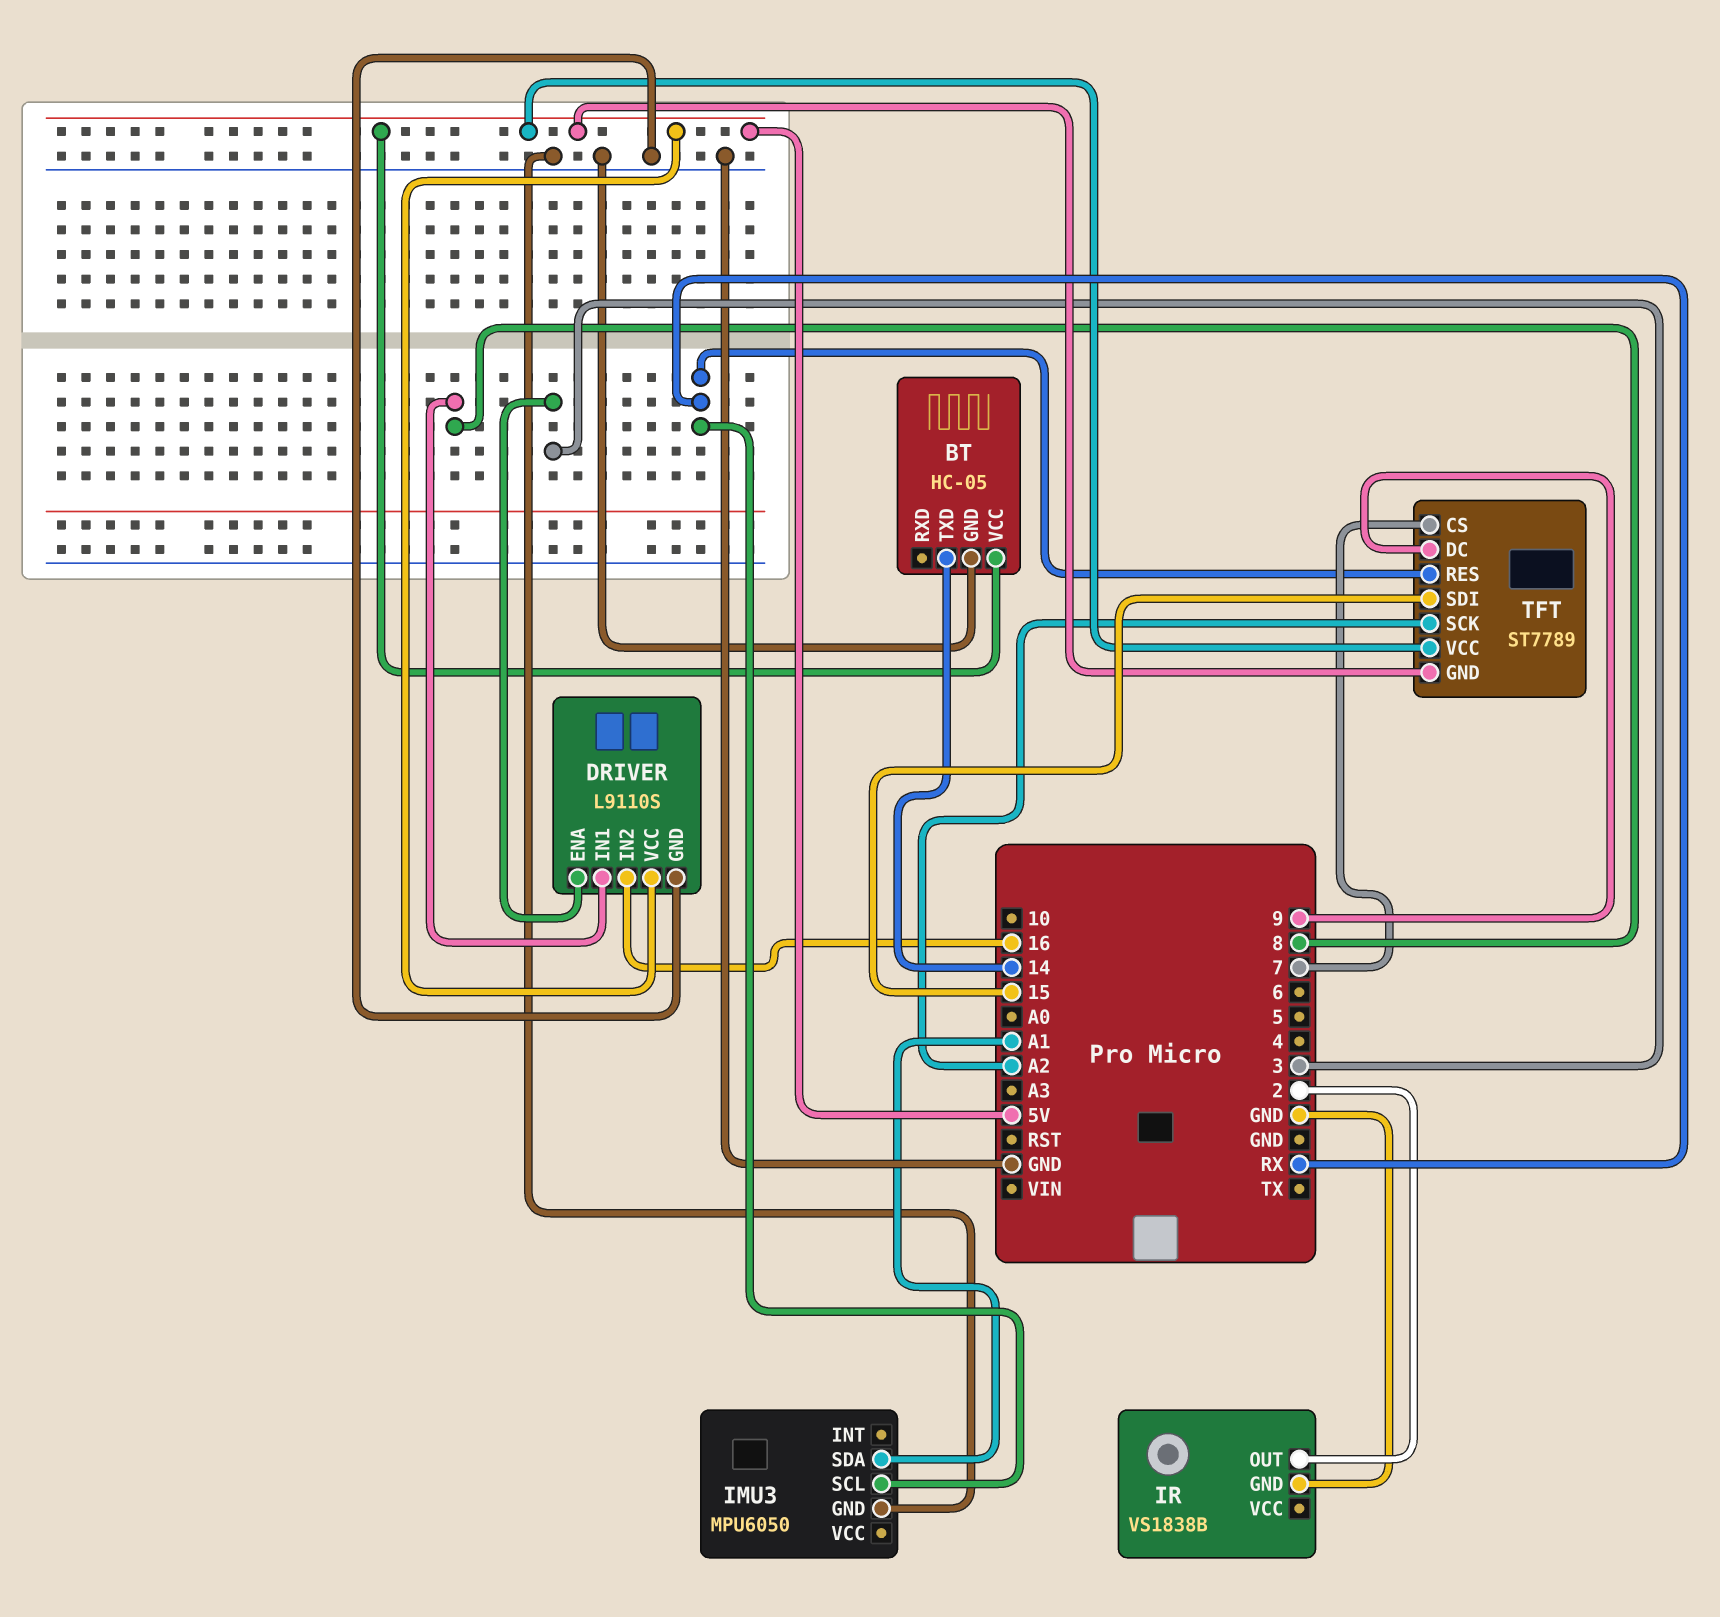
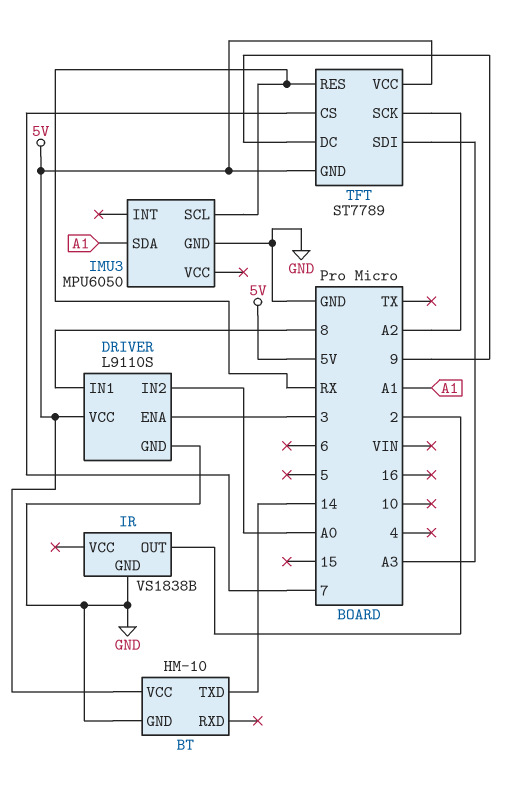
BT: HC-05 -> HM-10
DRIVER pin IN2: 16 -> A0
TFT pin SDI: 15 -> A3

